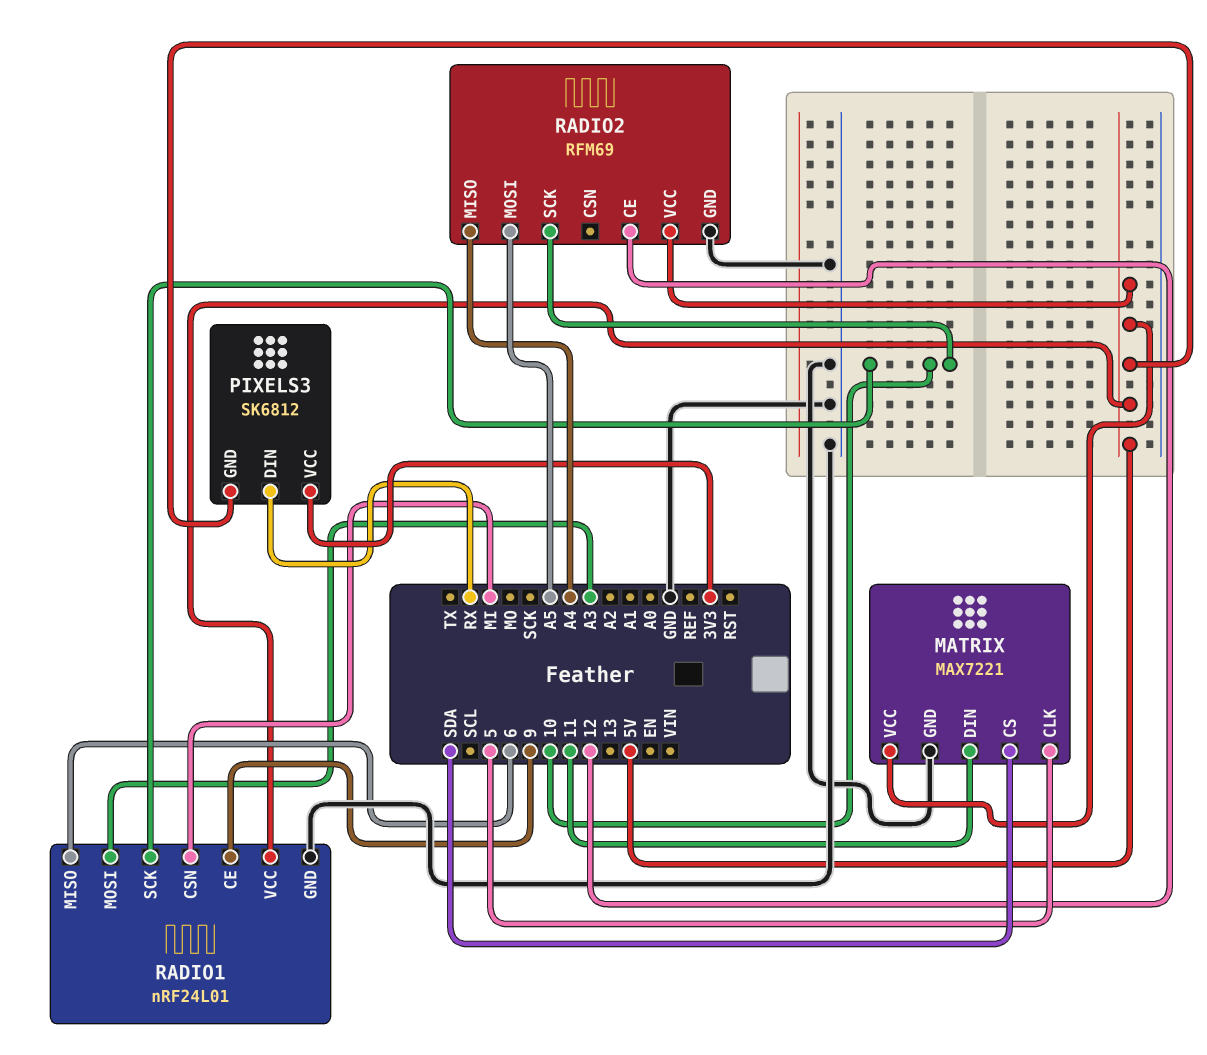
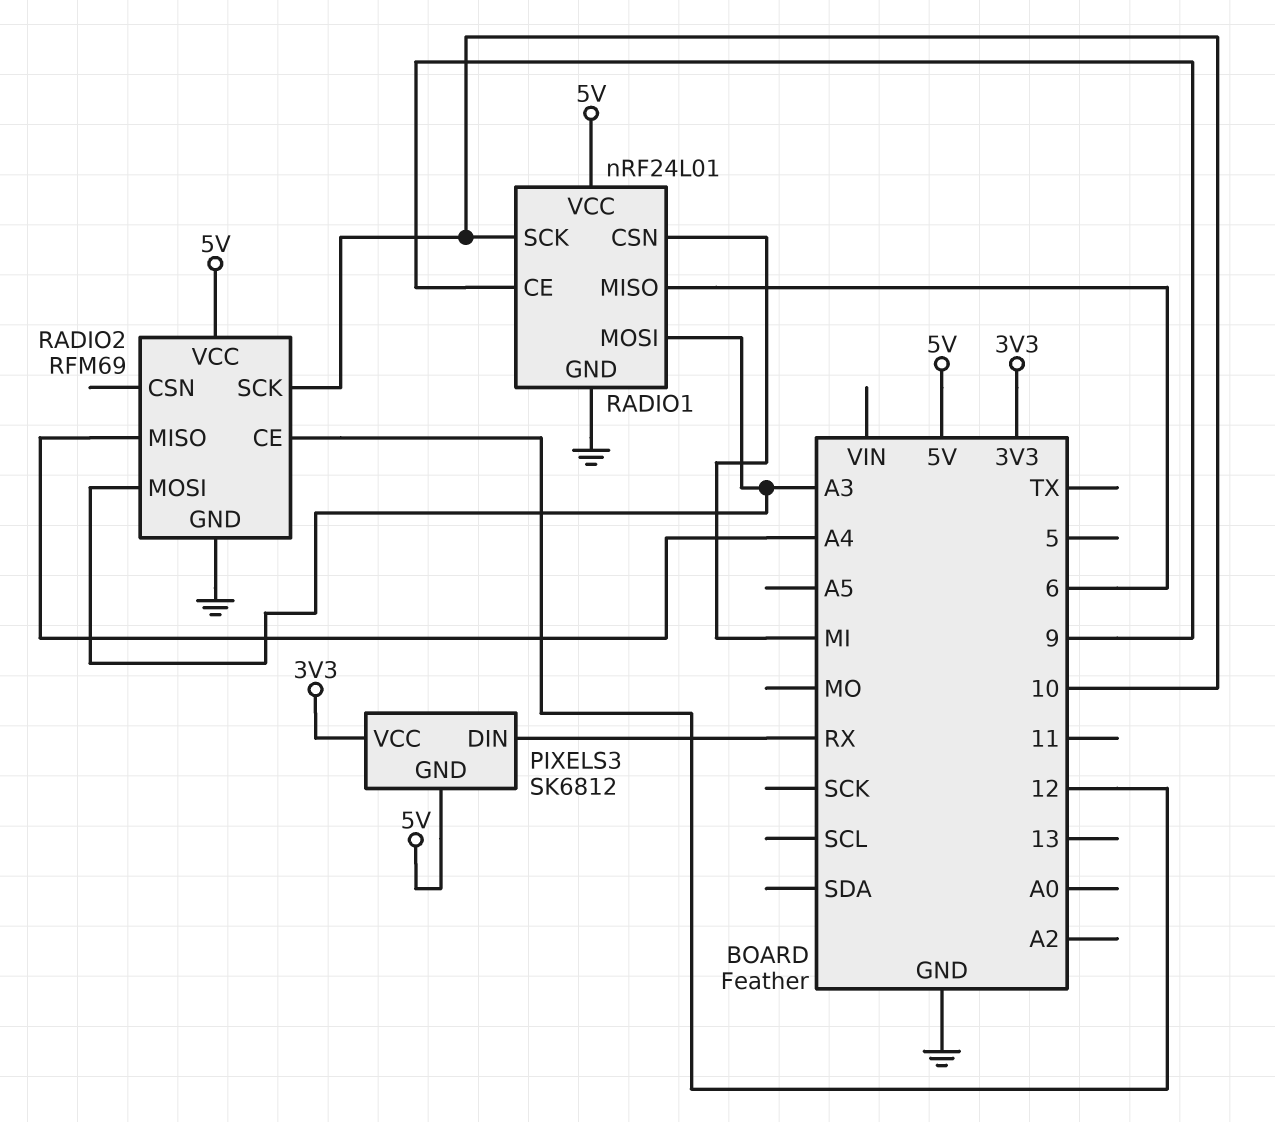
MATRIX: MAX7221 -> none
MATRIX pin CLK: 5 -> none
MATRIX pin CS: SDA -> none
MATRIX pin DIN: 11 -> none
MATRIX pin GND: GND -> none
MATRIX pin VCC: 5V -> none
RADIO2 pin MOSI: A5 -> A3

